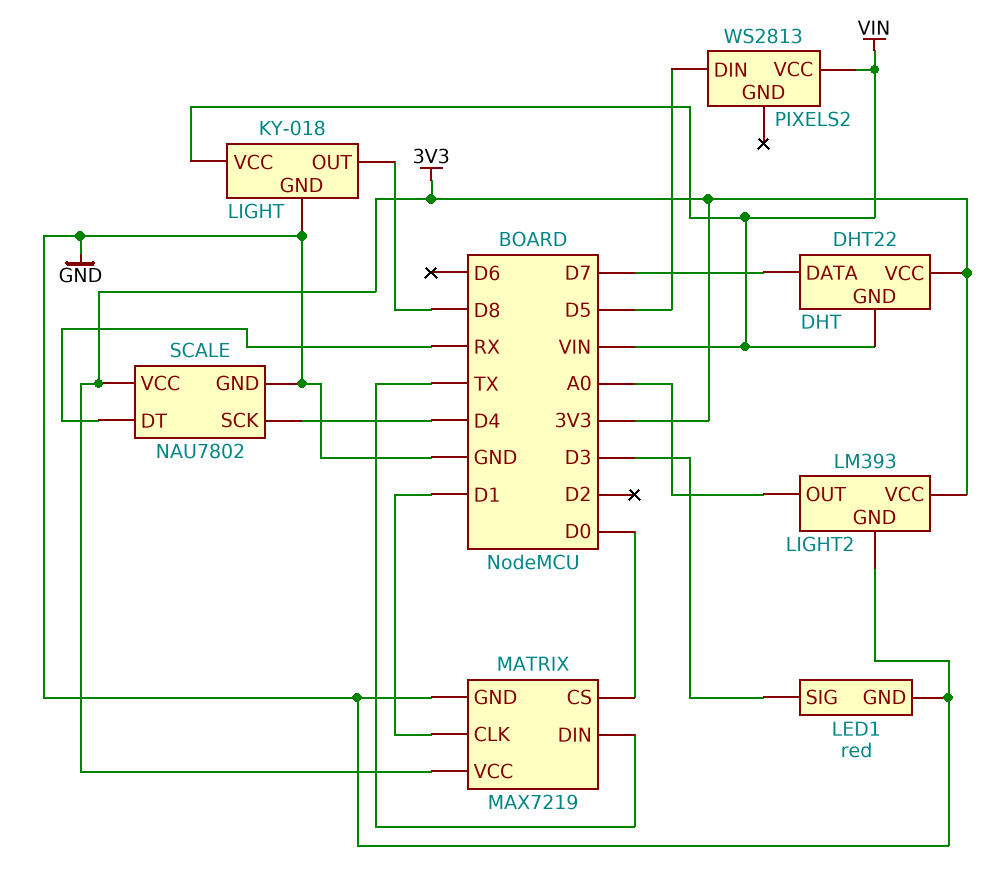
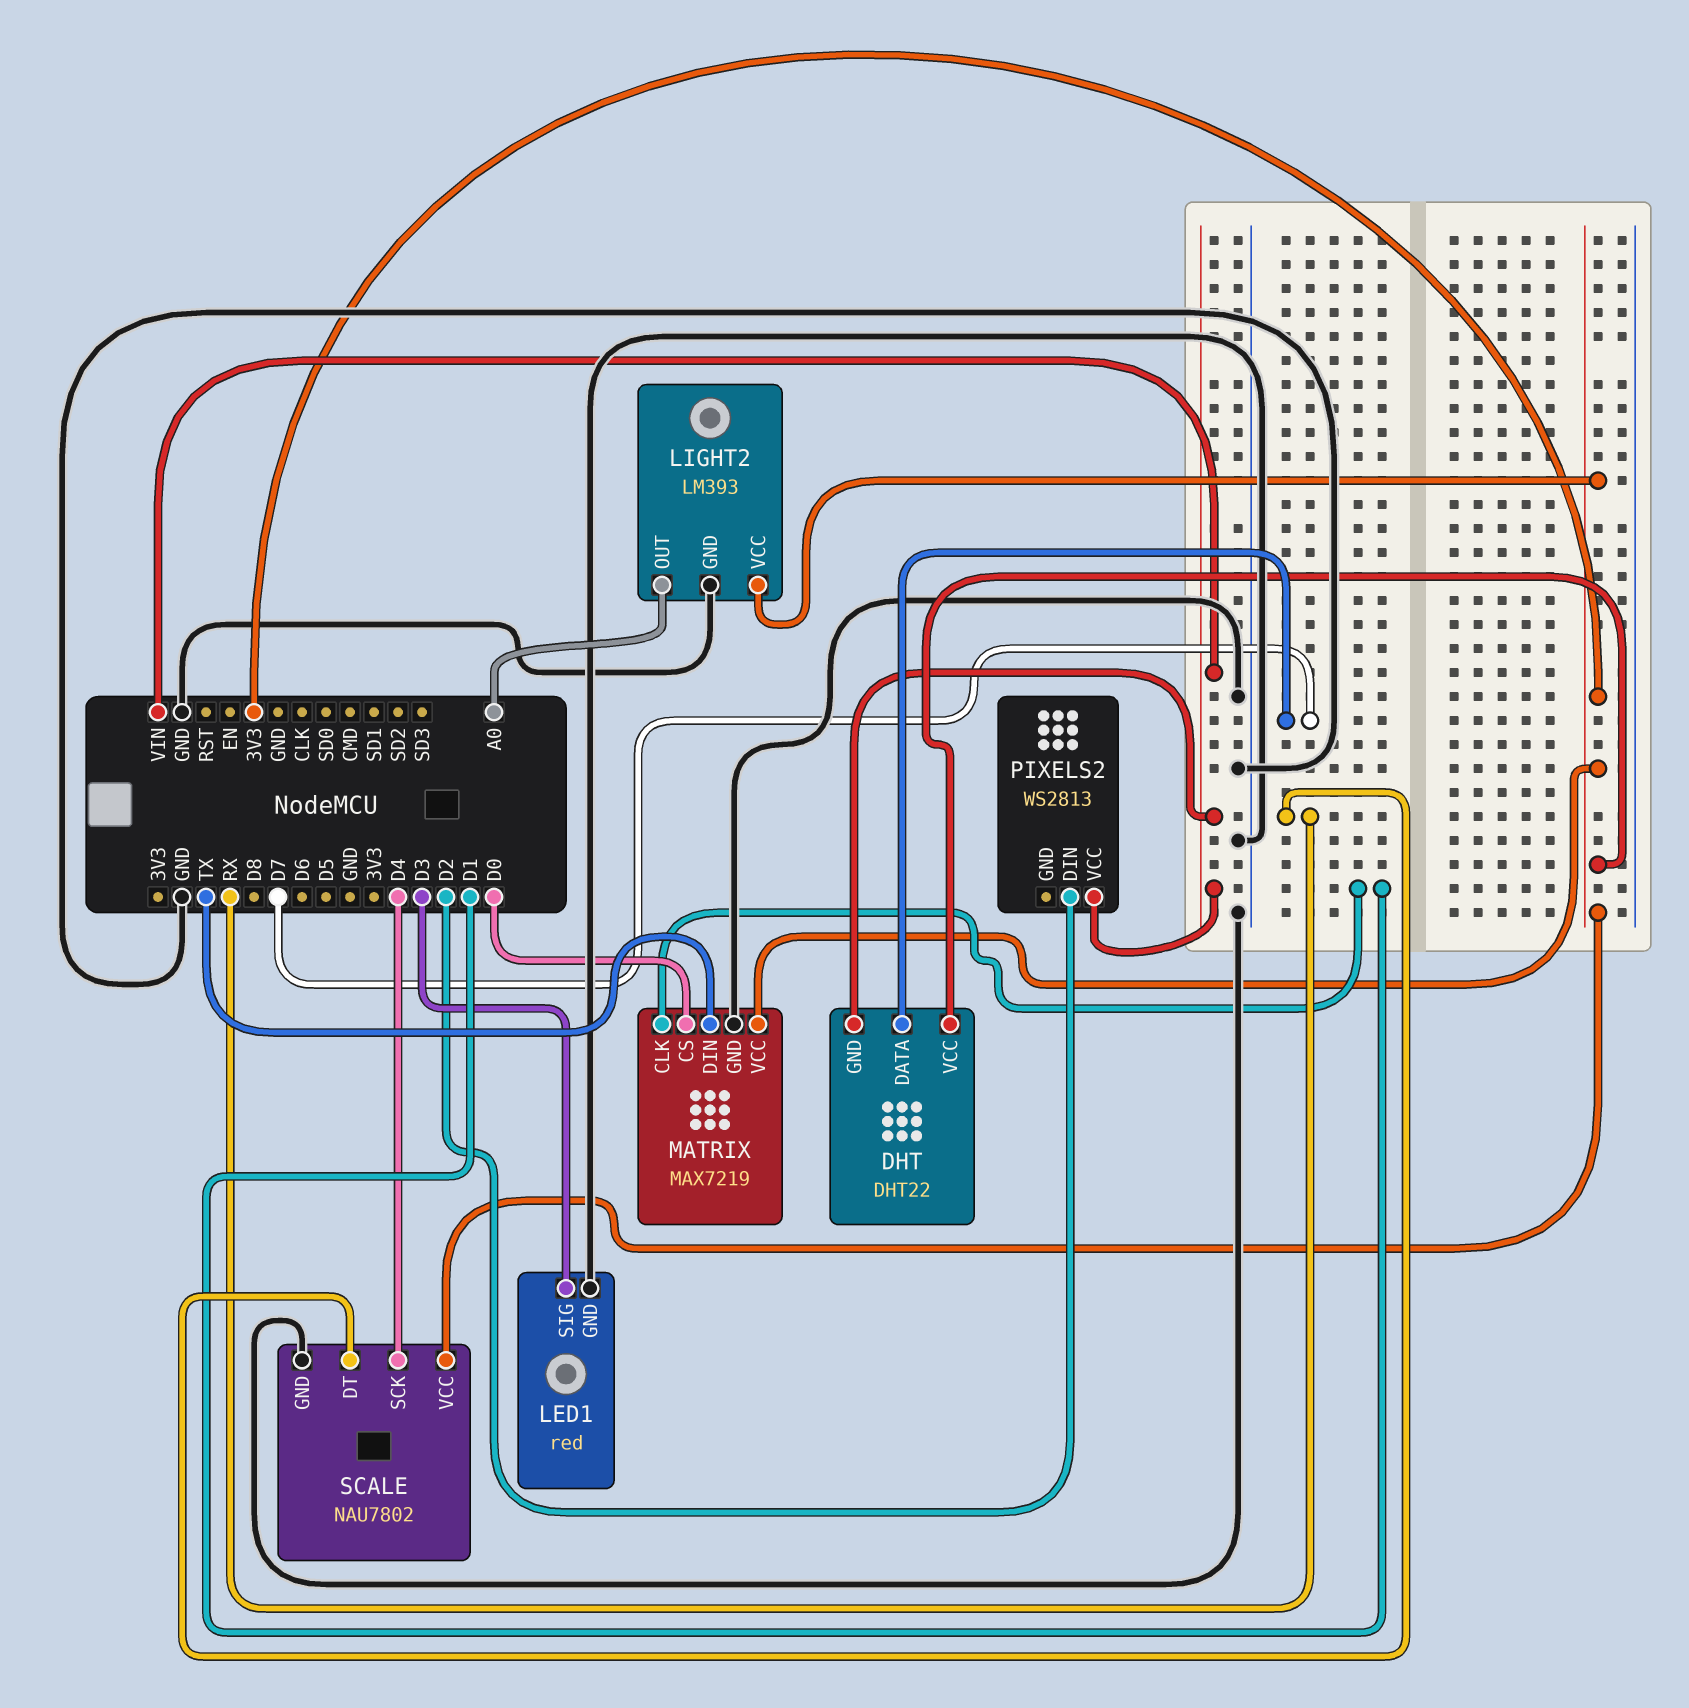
LIGHT: KY-018 -> none
LIGHT pin GND: GND -> none
LIGHT pin OUT: D8 -> none
LIGHT pin VCC: VIN -> none
PIXELS2 pin DIN: D5 -> D2

